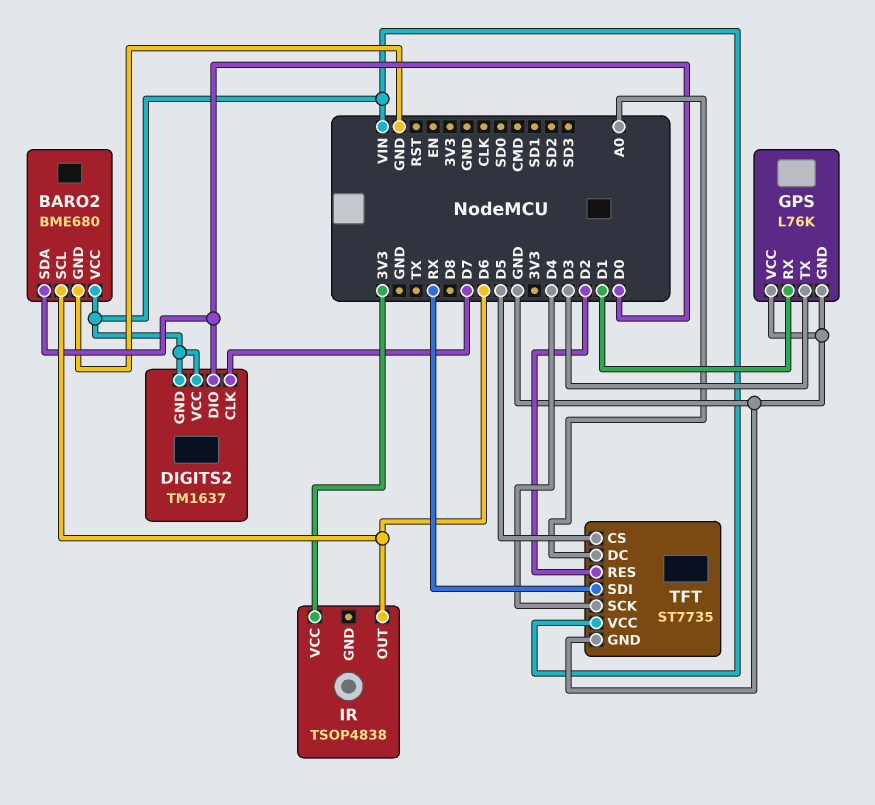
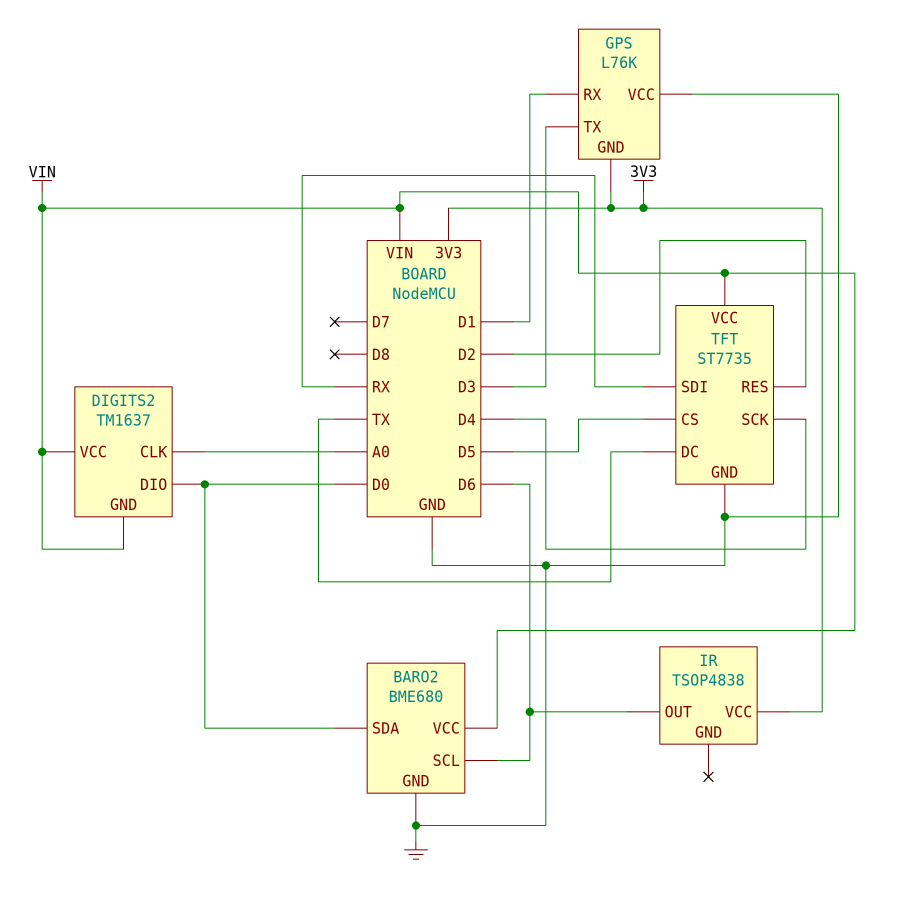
DIGITS2 pin CLK: D7 -> A0
GPS pin GND: GND -> 3V3
TFT pin DC: A0 -> TX

